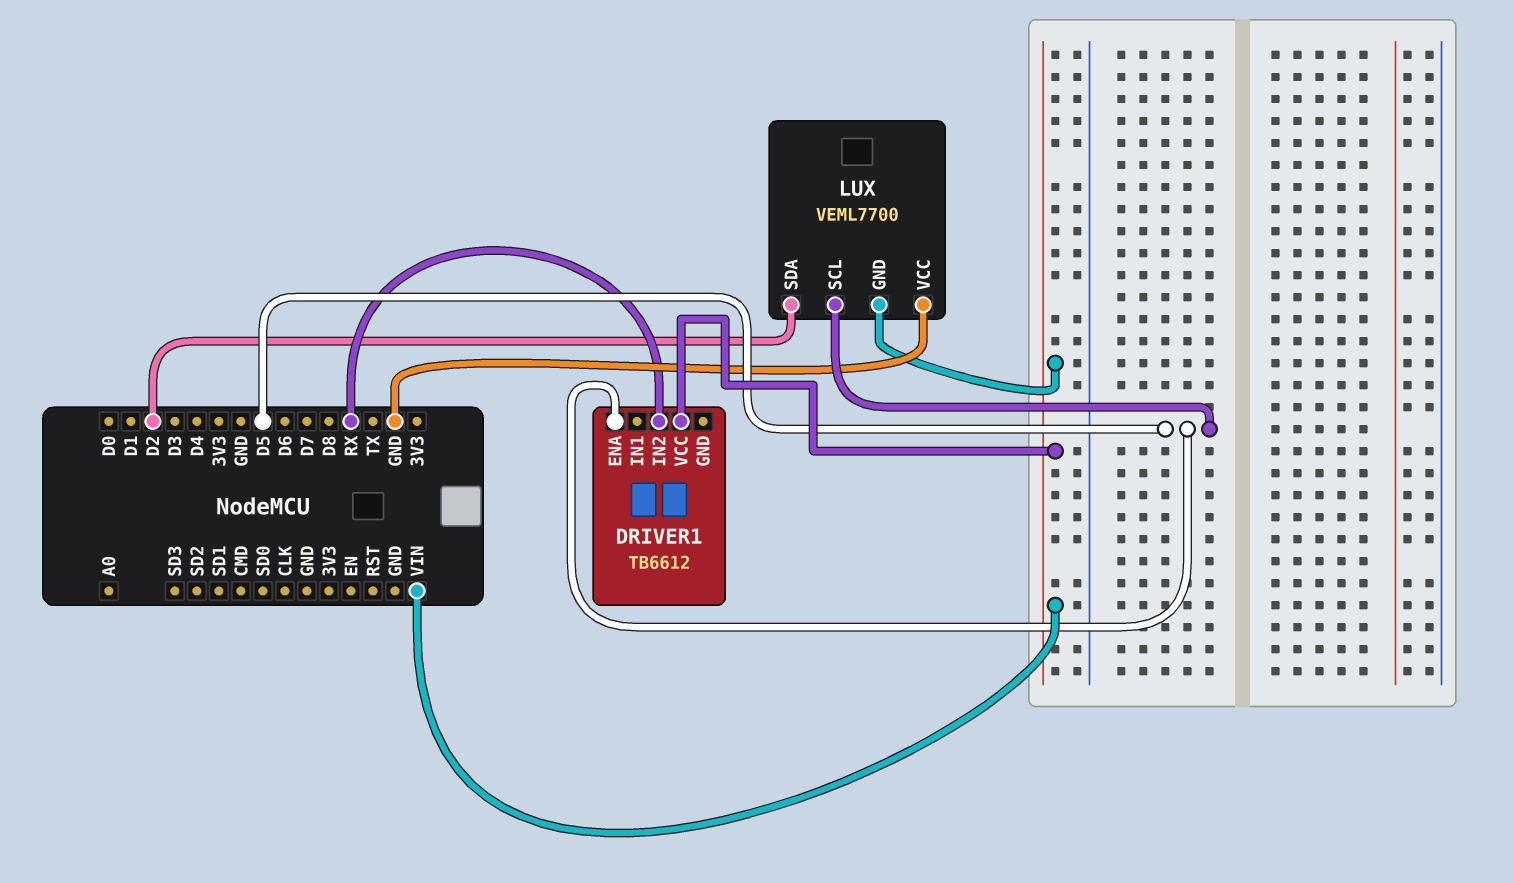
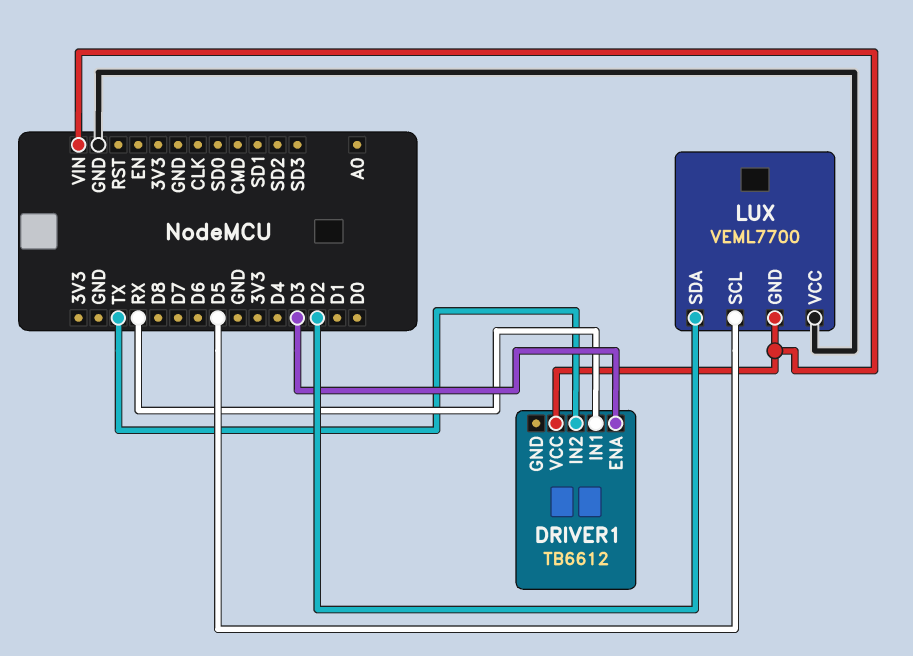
DRIVER1 pin ENA: D5 -> D3
DRIVER1 pin IN1: none -> RX
DRIVER1 pin IN2: RX -> TX

